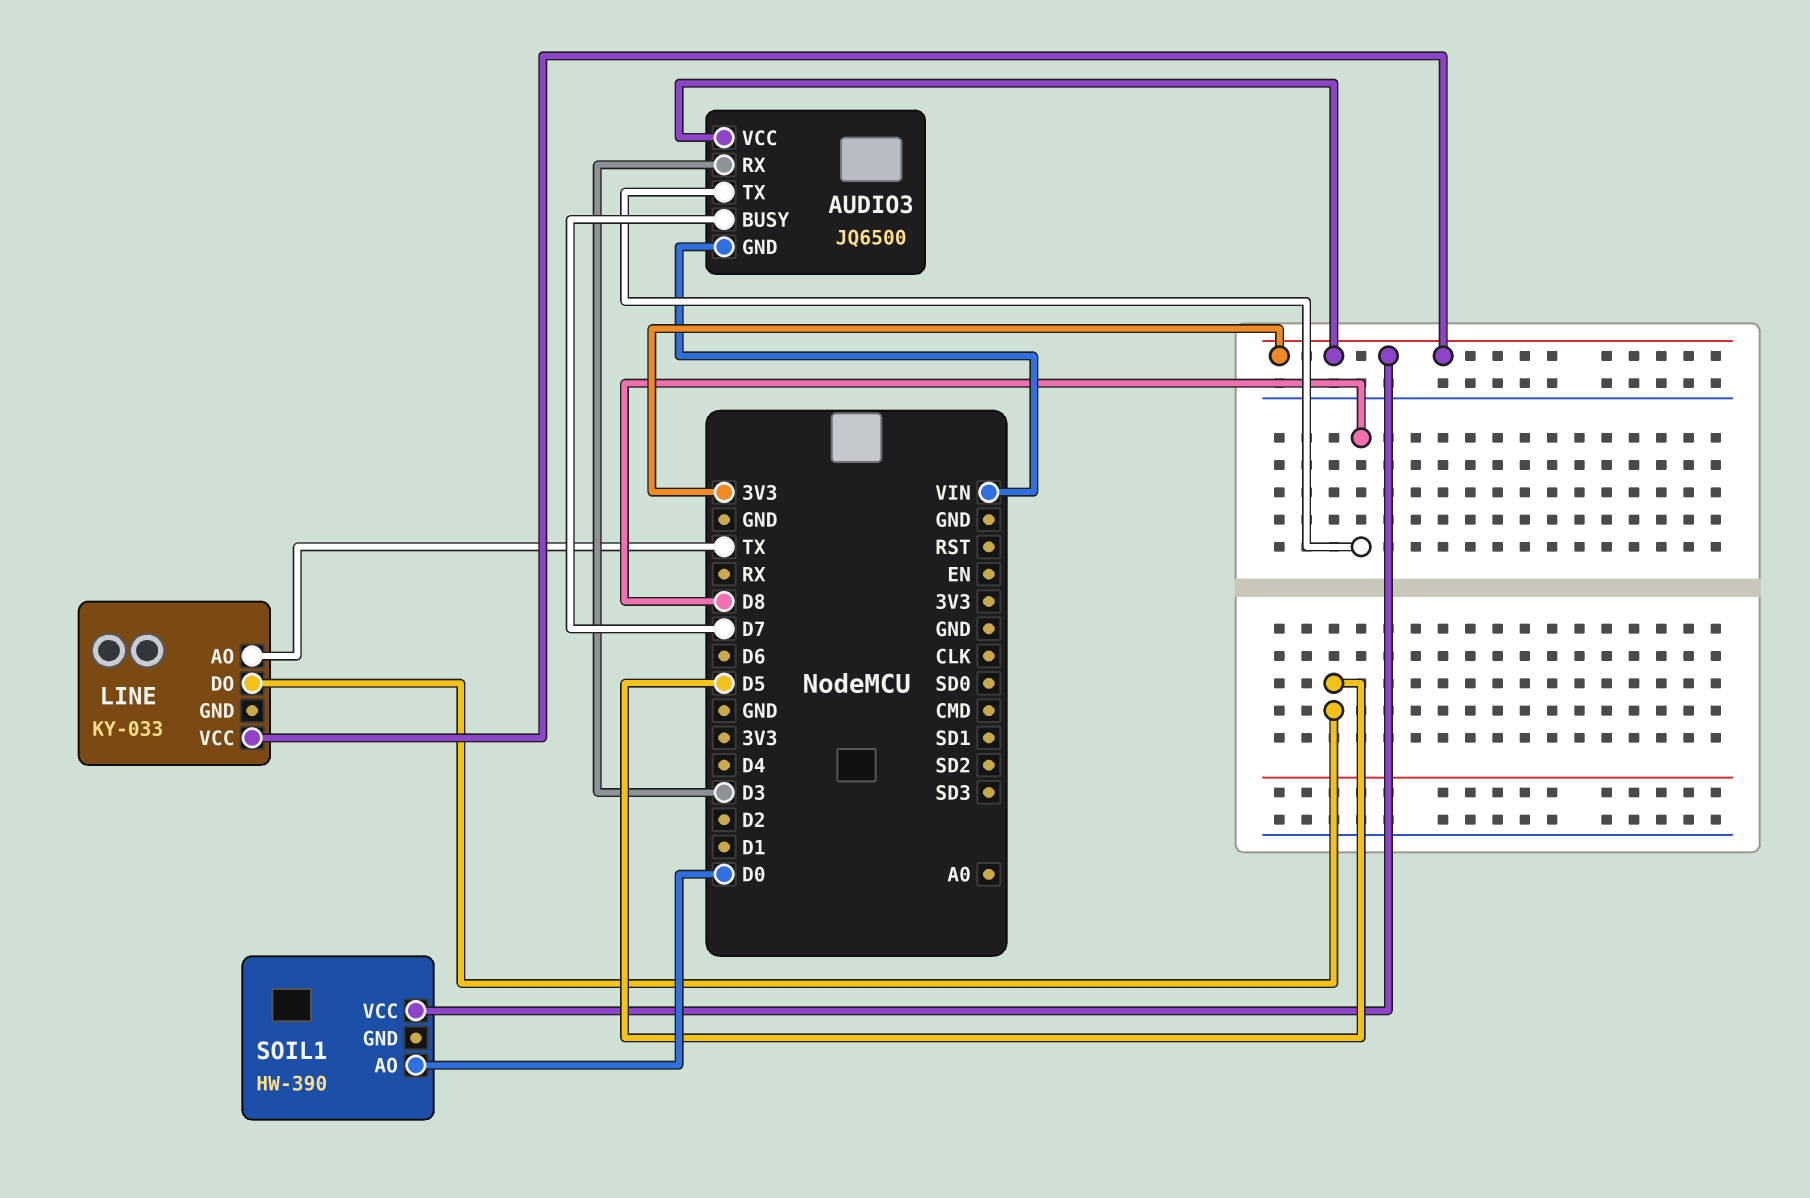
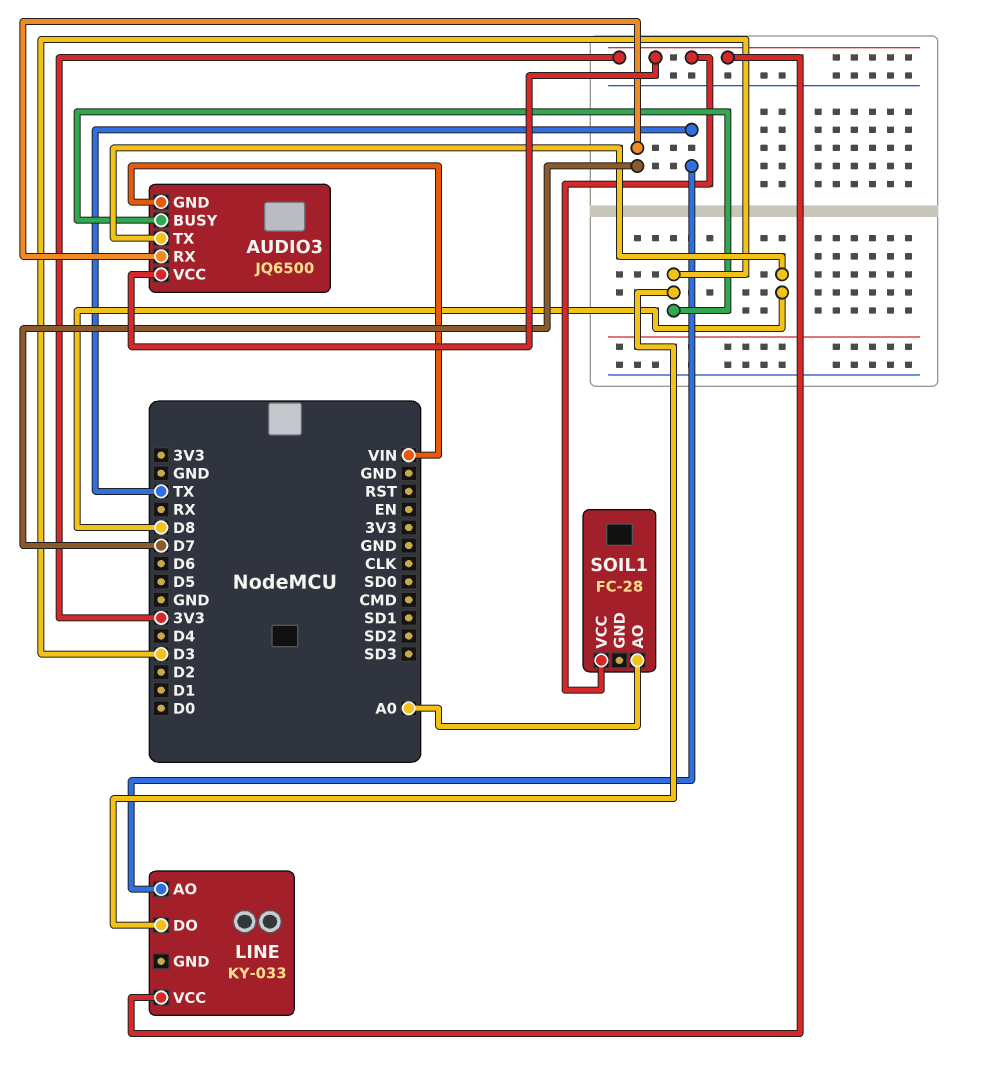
AUDIO3 pin BUSY: D7 -> D3
AUDIO3 pin RX: D3 -> D7
LINE pin DO: D5 -> D3
SOIL1: HW-390 -> FC-28
SOIL1 pin AO: D0 -> A0

